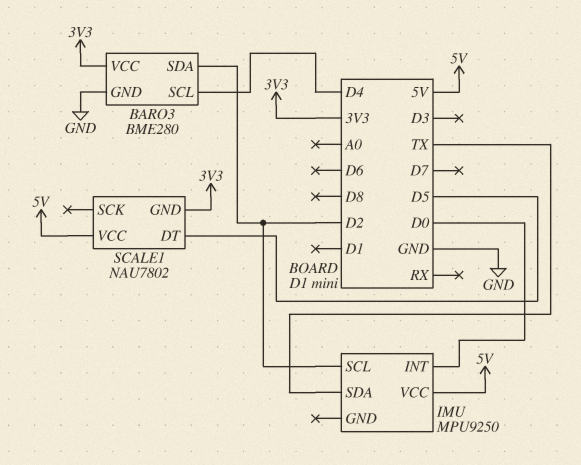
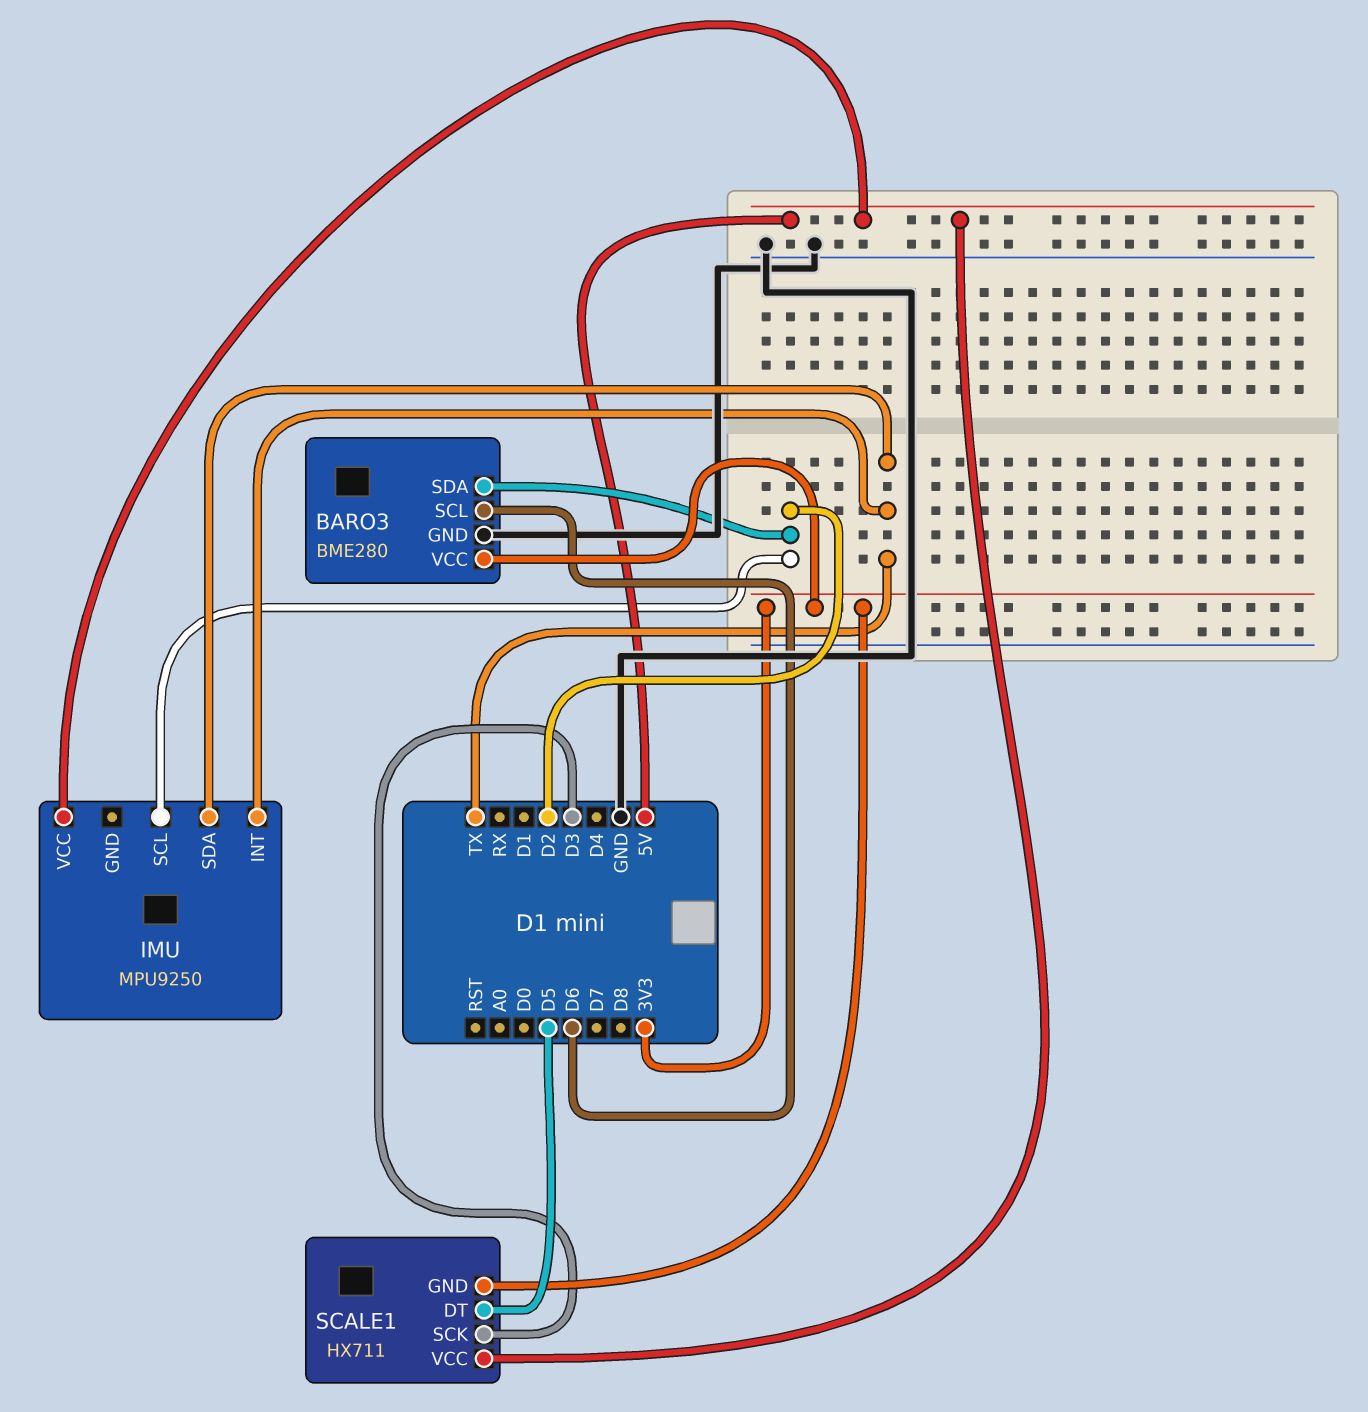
BARO3 pin SCL: D4 -> D6
IMU pin INT: D0 -> TX
SCALE1: NAU7802 -> HX711
SCALE1 pin SCK: none -> D3

